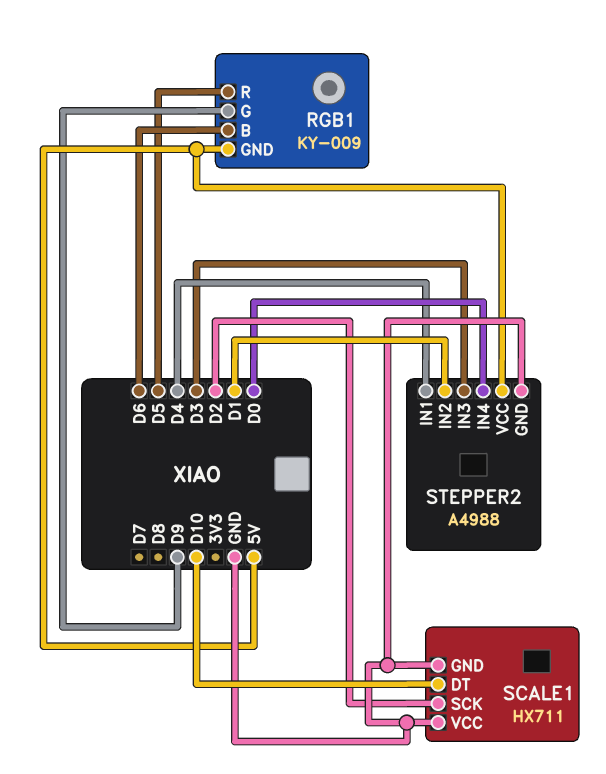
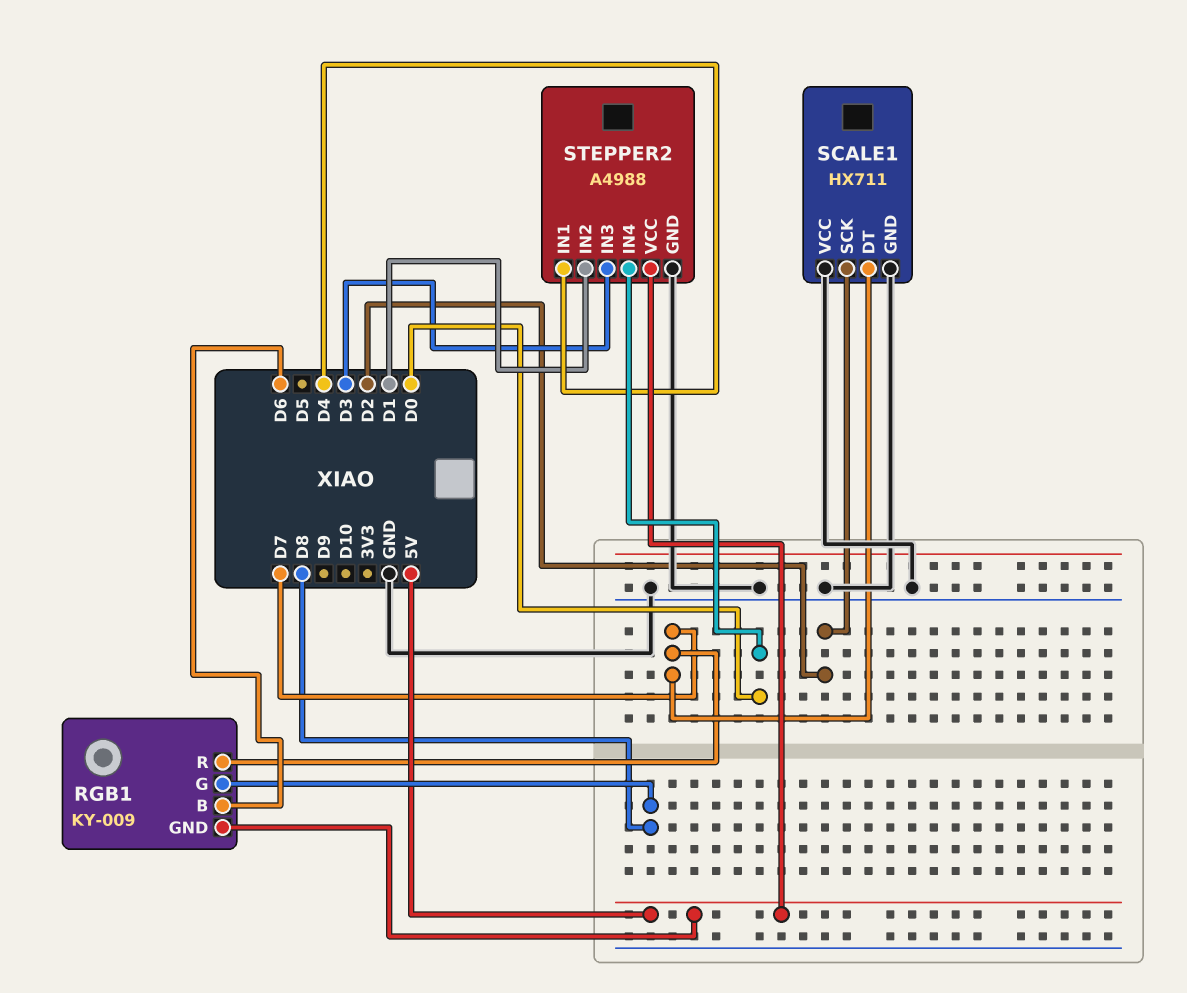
RGB1 pin G: D9 -> D8
RGB1 pin R: D5 -> D7
SCALE1 pin DT: D10 -> D7

